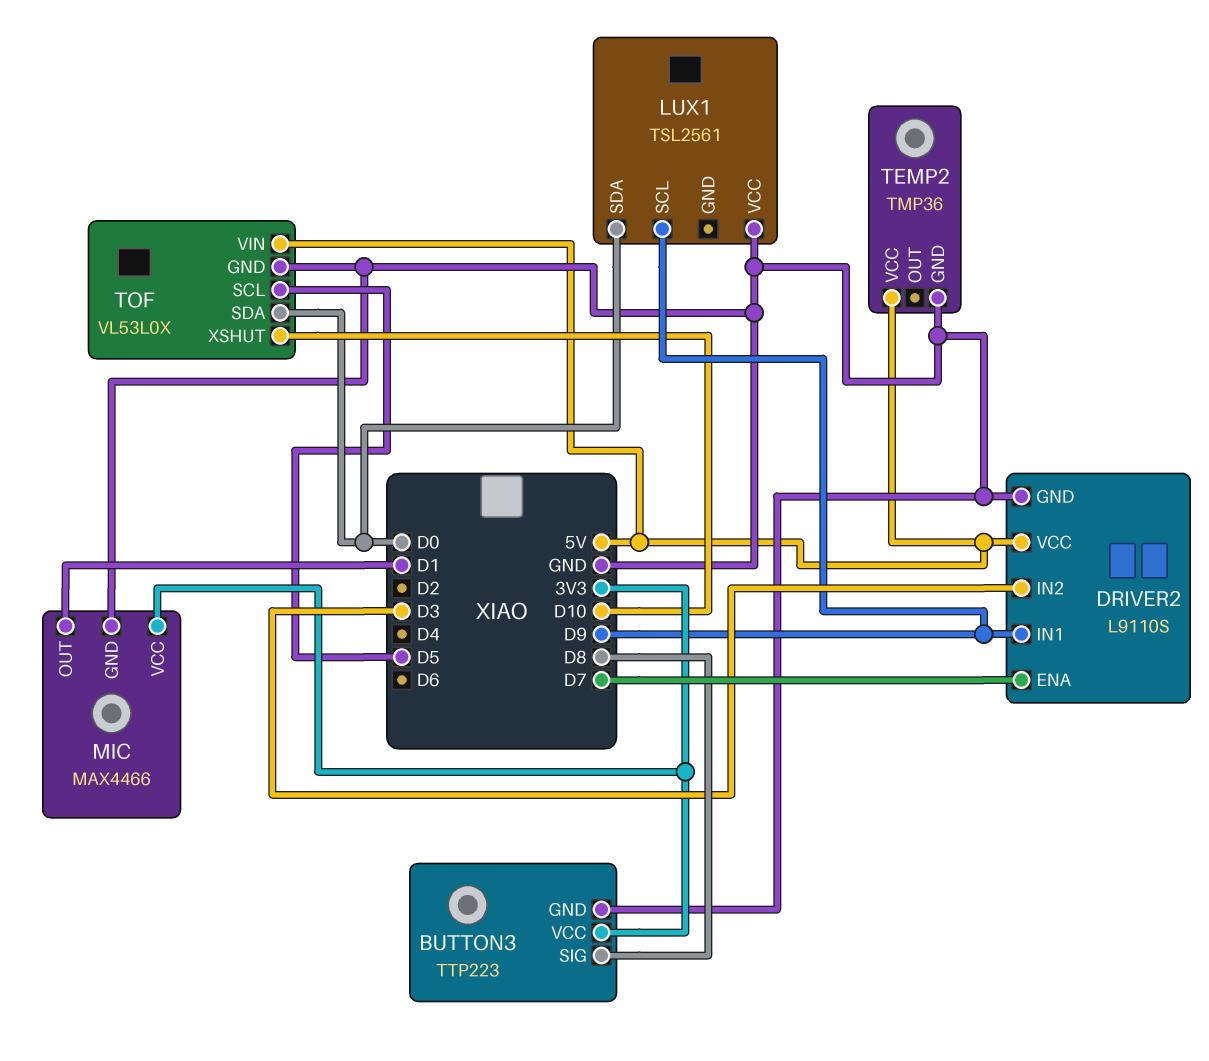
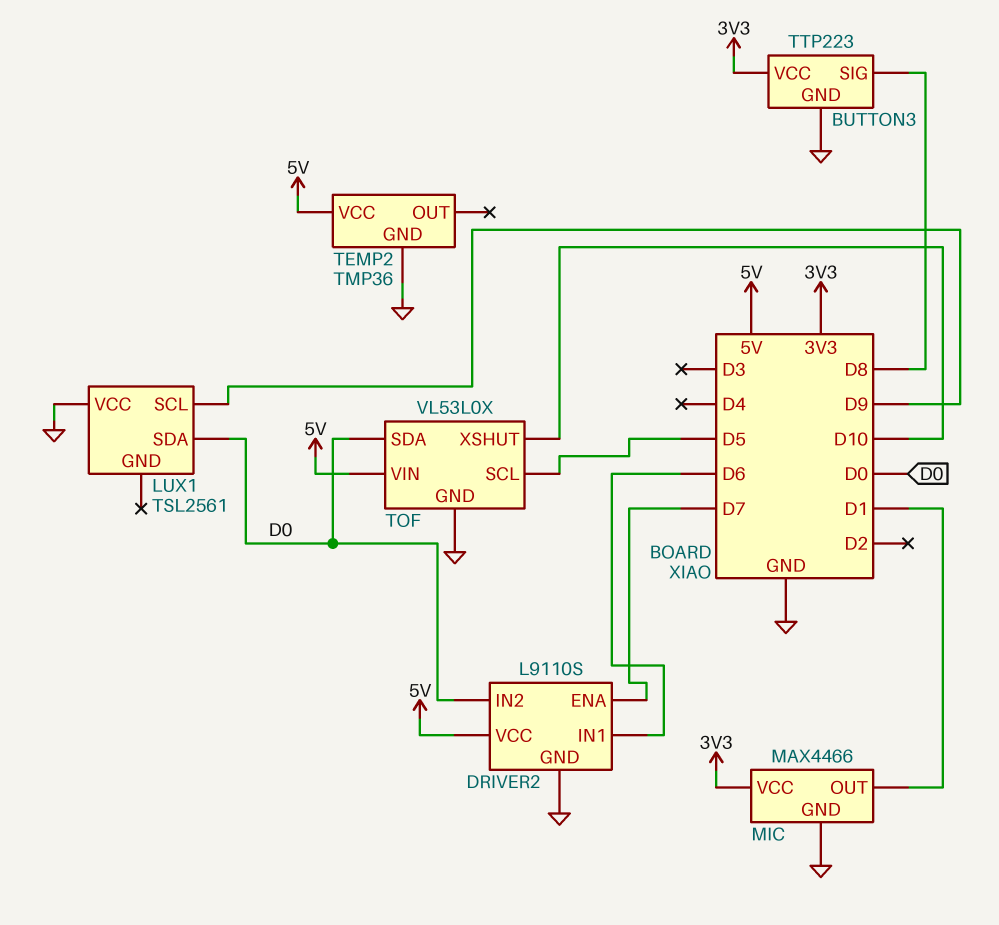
DRIVER2 pin IN1: D9 -> D6
DRIVER2 pin IN2: D3 -> D0

